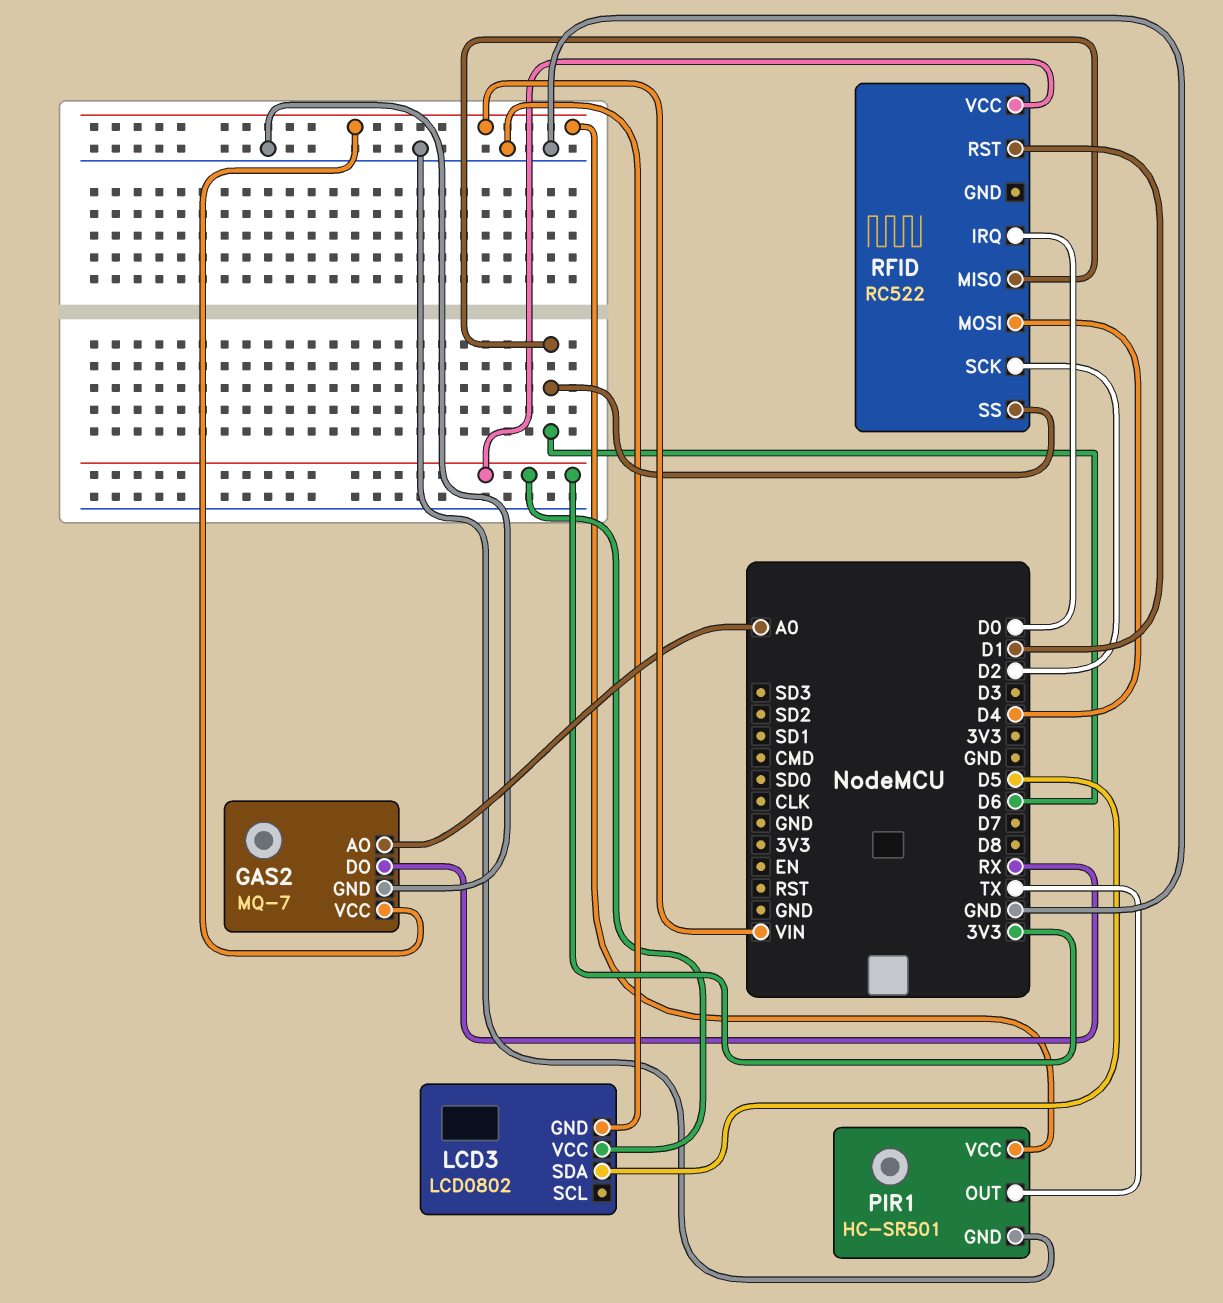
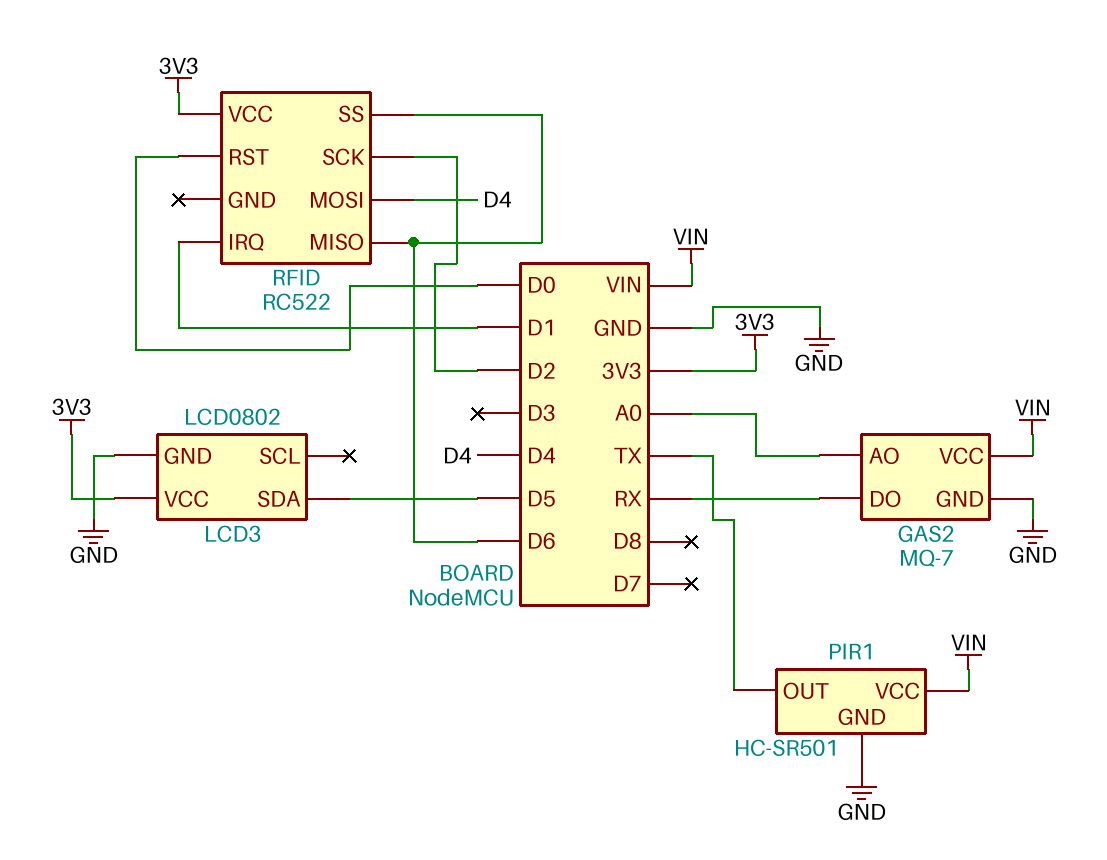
RFID pin IRQ: D0 -> D1
RFID pin RST: D1 -> D0

